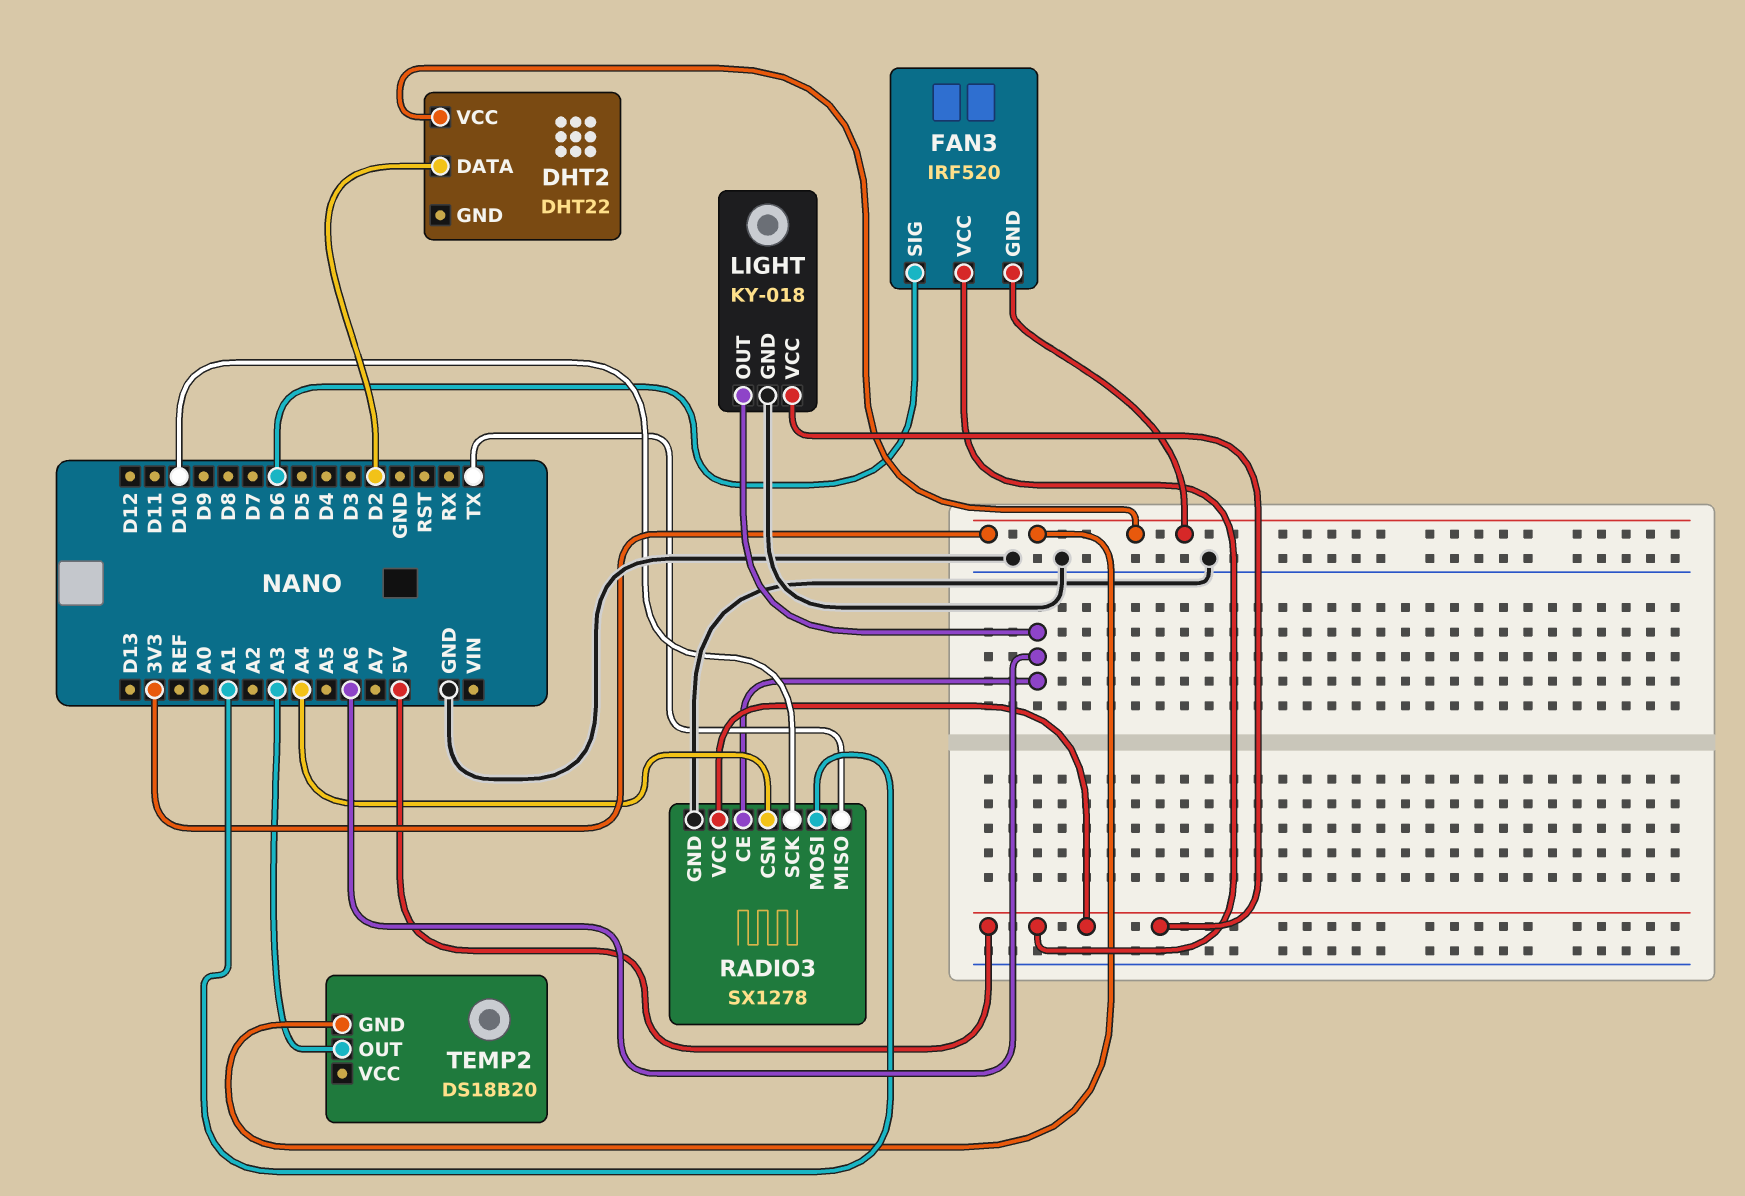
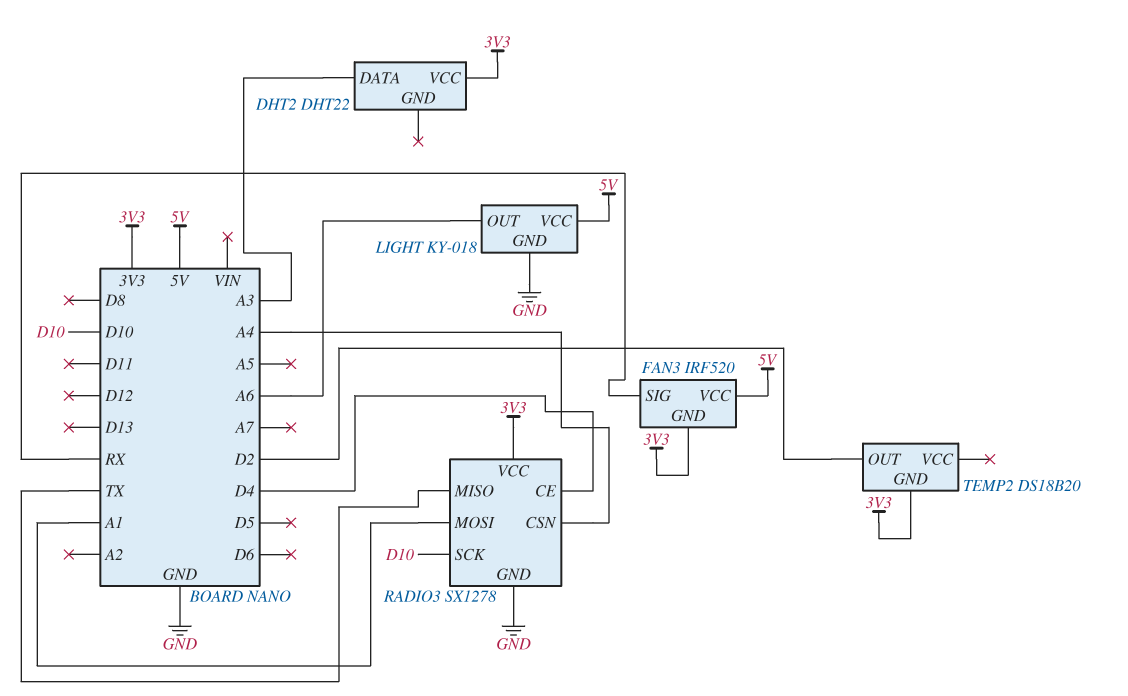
DHT2 pin DATA: D2 -> A3
FAN3 pin SIG: D6 -> RX
RADIO3 pin CE: A6 -> D4
RADIO3 pin VCC: 5V -> 3V3
TEMP2 pin OUT: A3 -> D2

